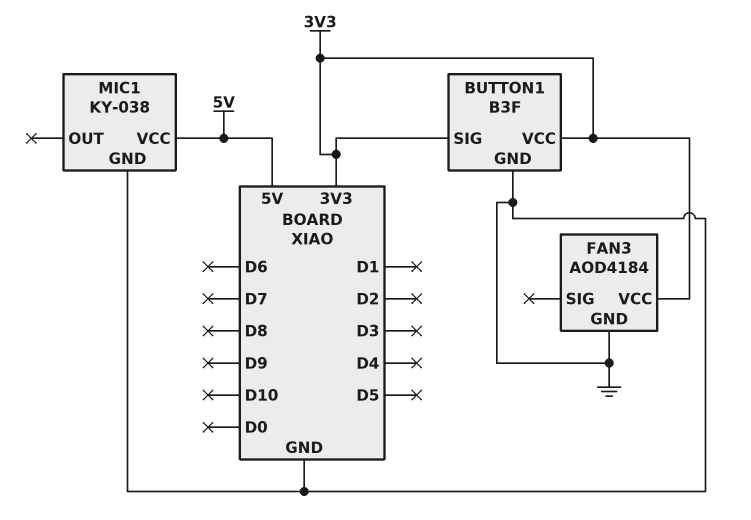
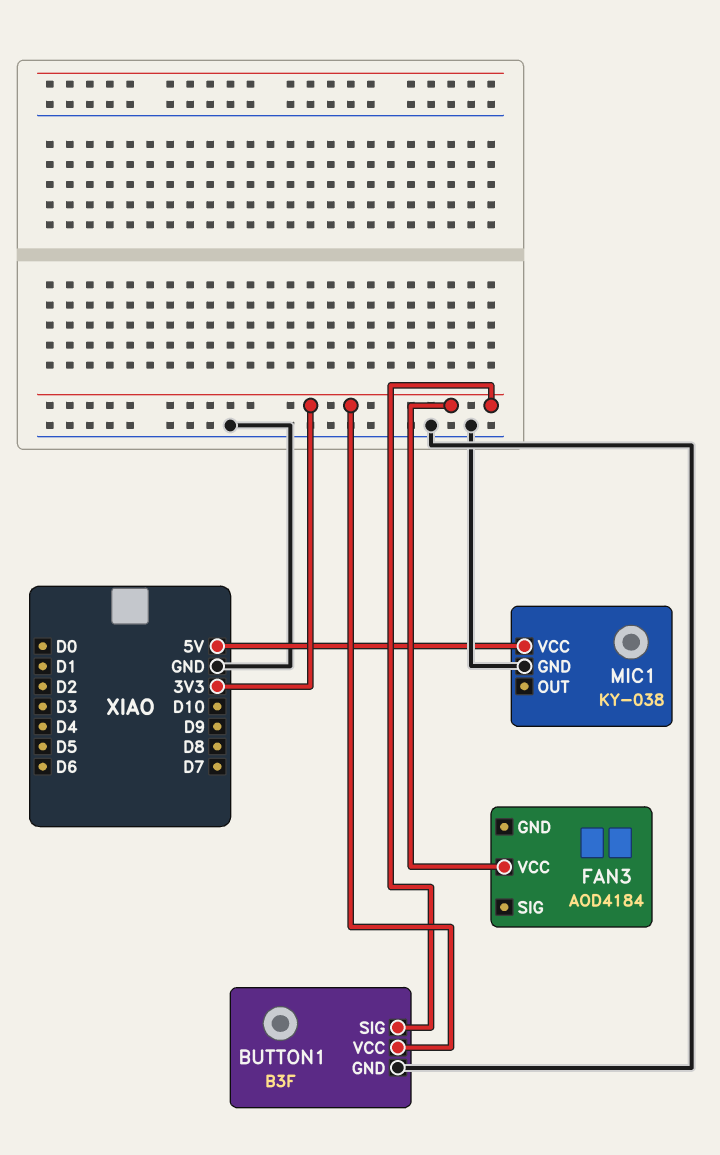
FAN3 pin GND: GND -> none

